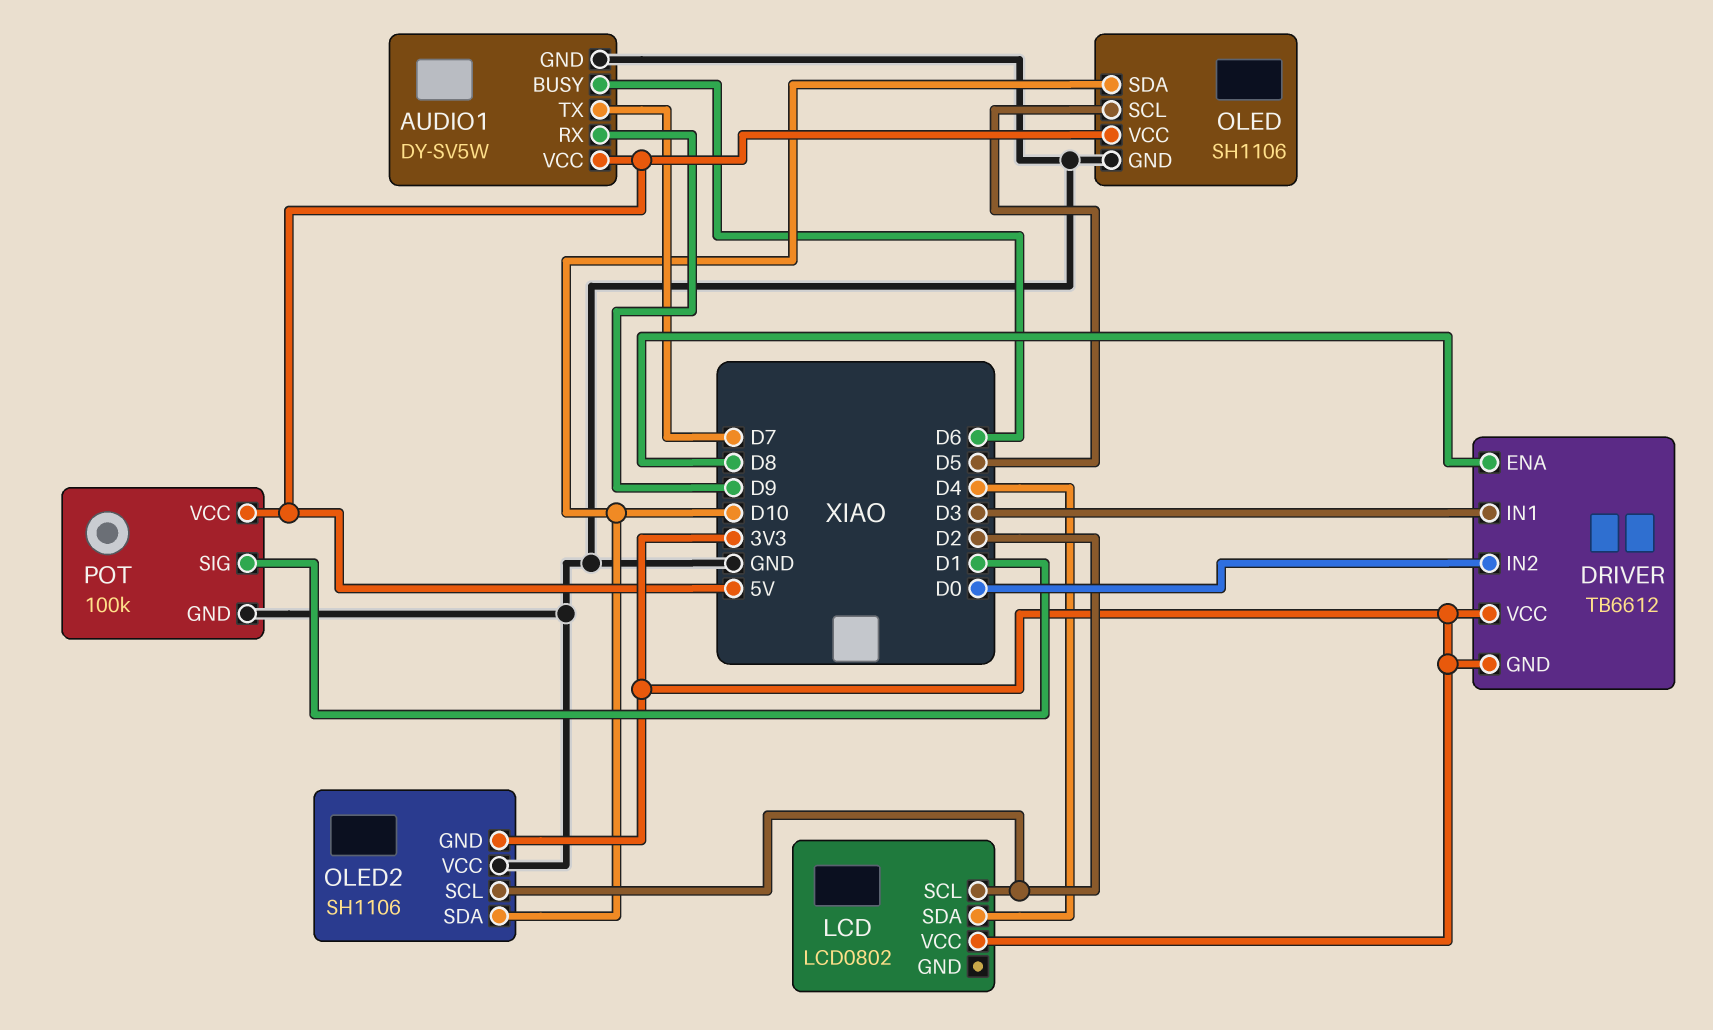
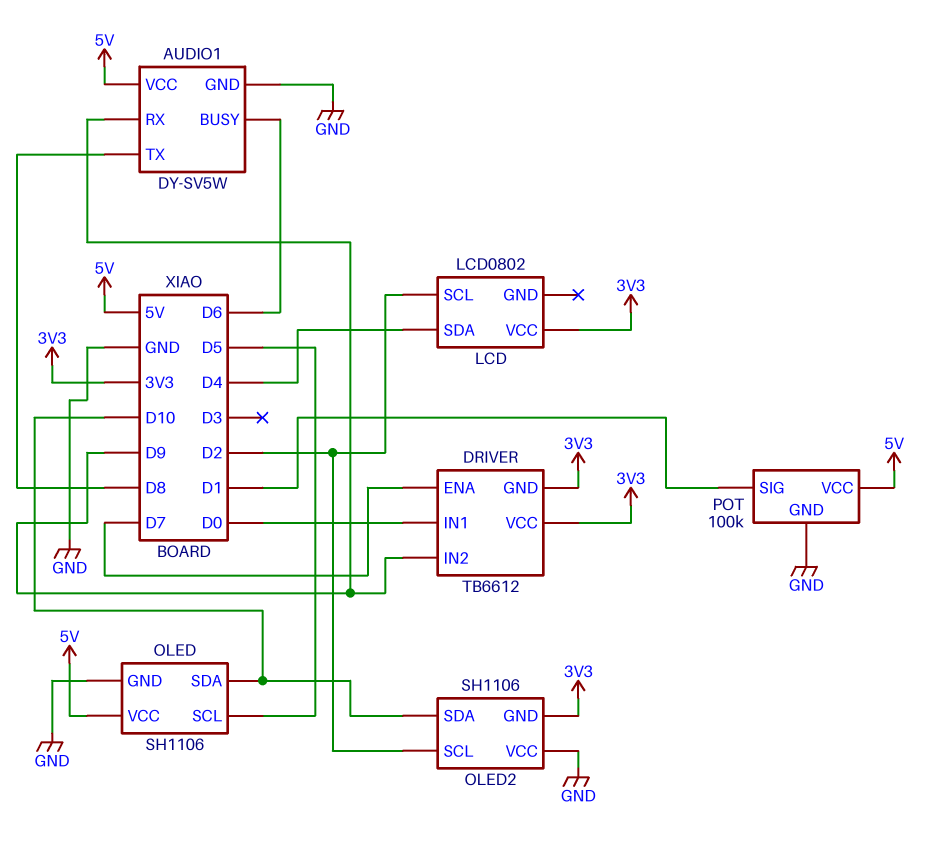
AUDIO1 pin TX: D7 -> D8
DRIVER pin ENA: D8 -> D7
DRIVER pin IN1: D3 -> D0
DRIVER pin IN2: D0 -> D9

